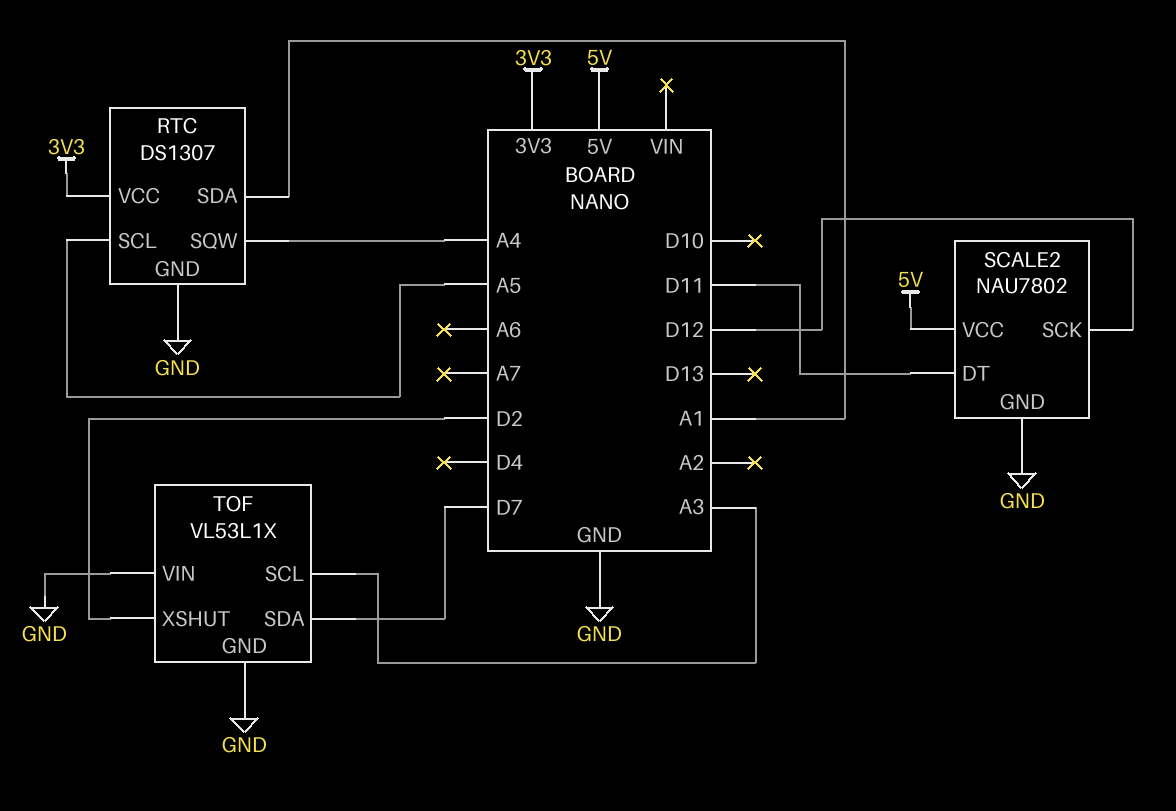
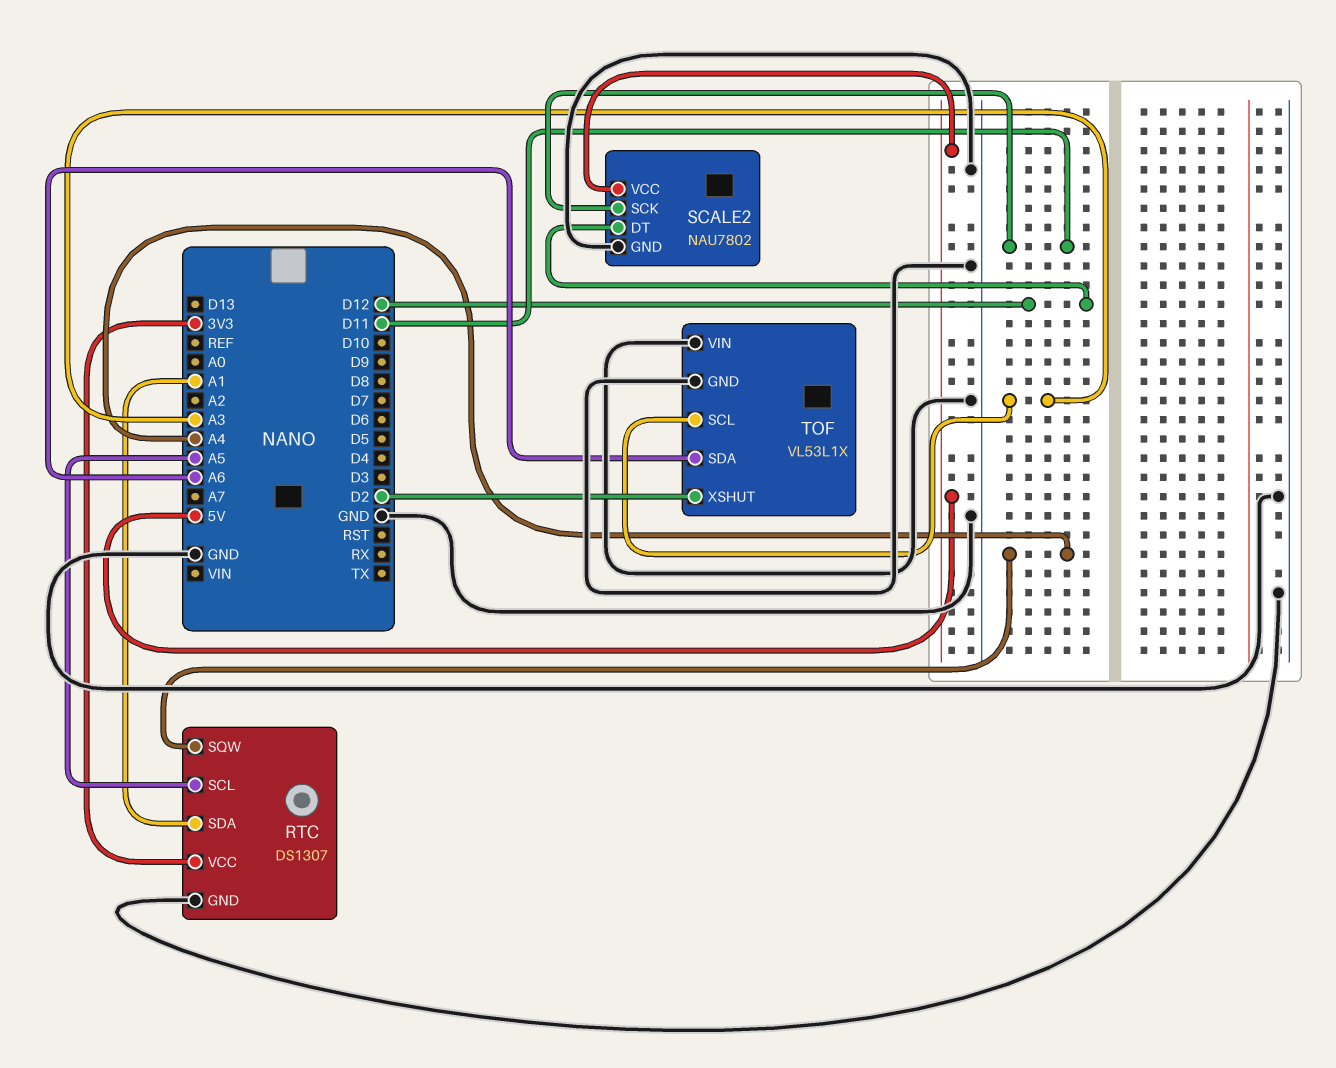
SCALE2 pin DT: D11 -> D12
SCALE2 pin SCK: D12 -> D11
TOF pin SDA: D7 -> A6

